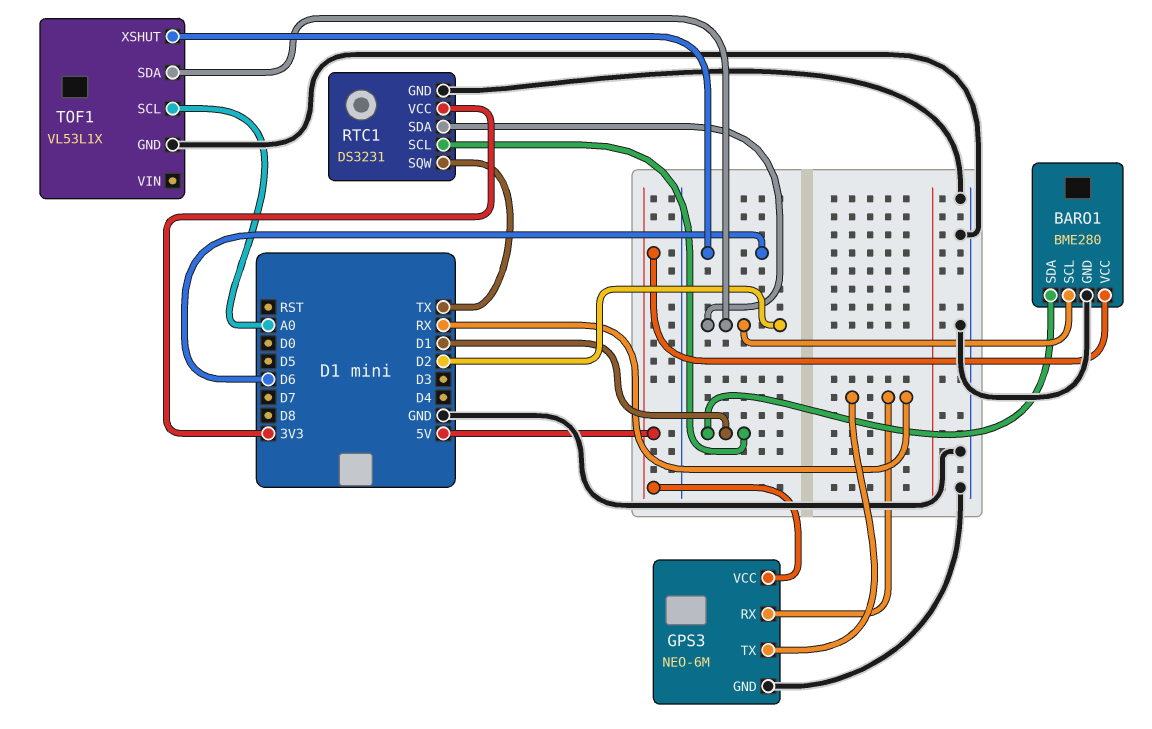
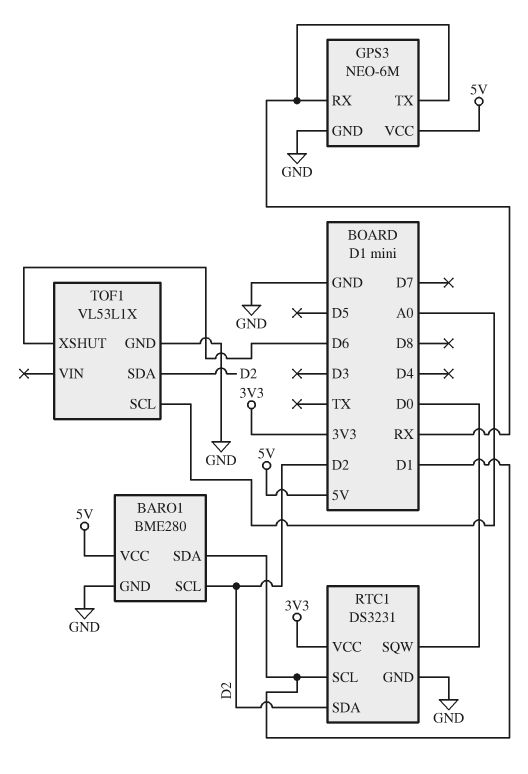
RTC1 pin SQW: TX -> D0

